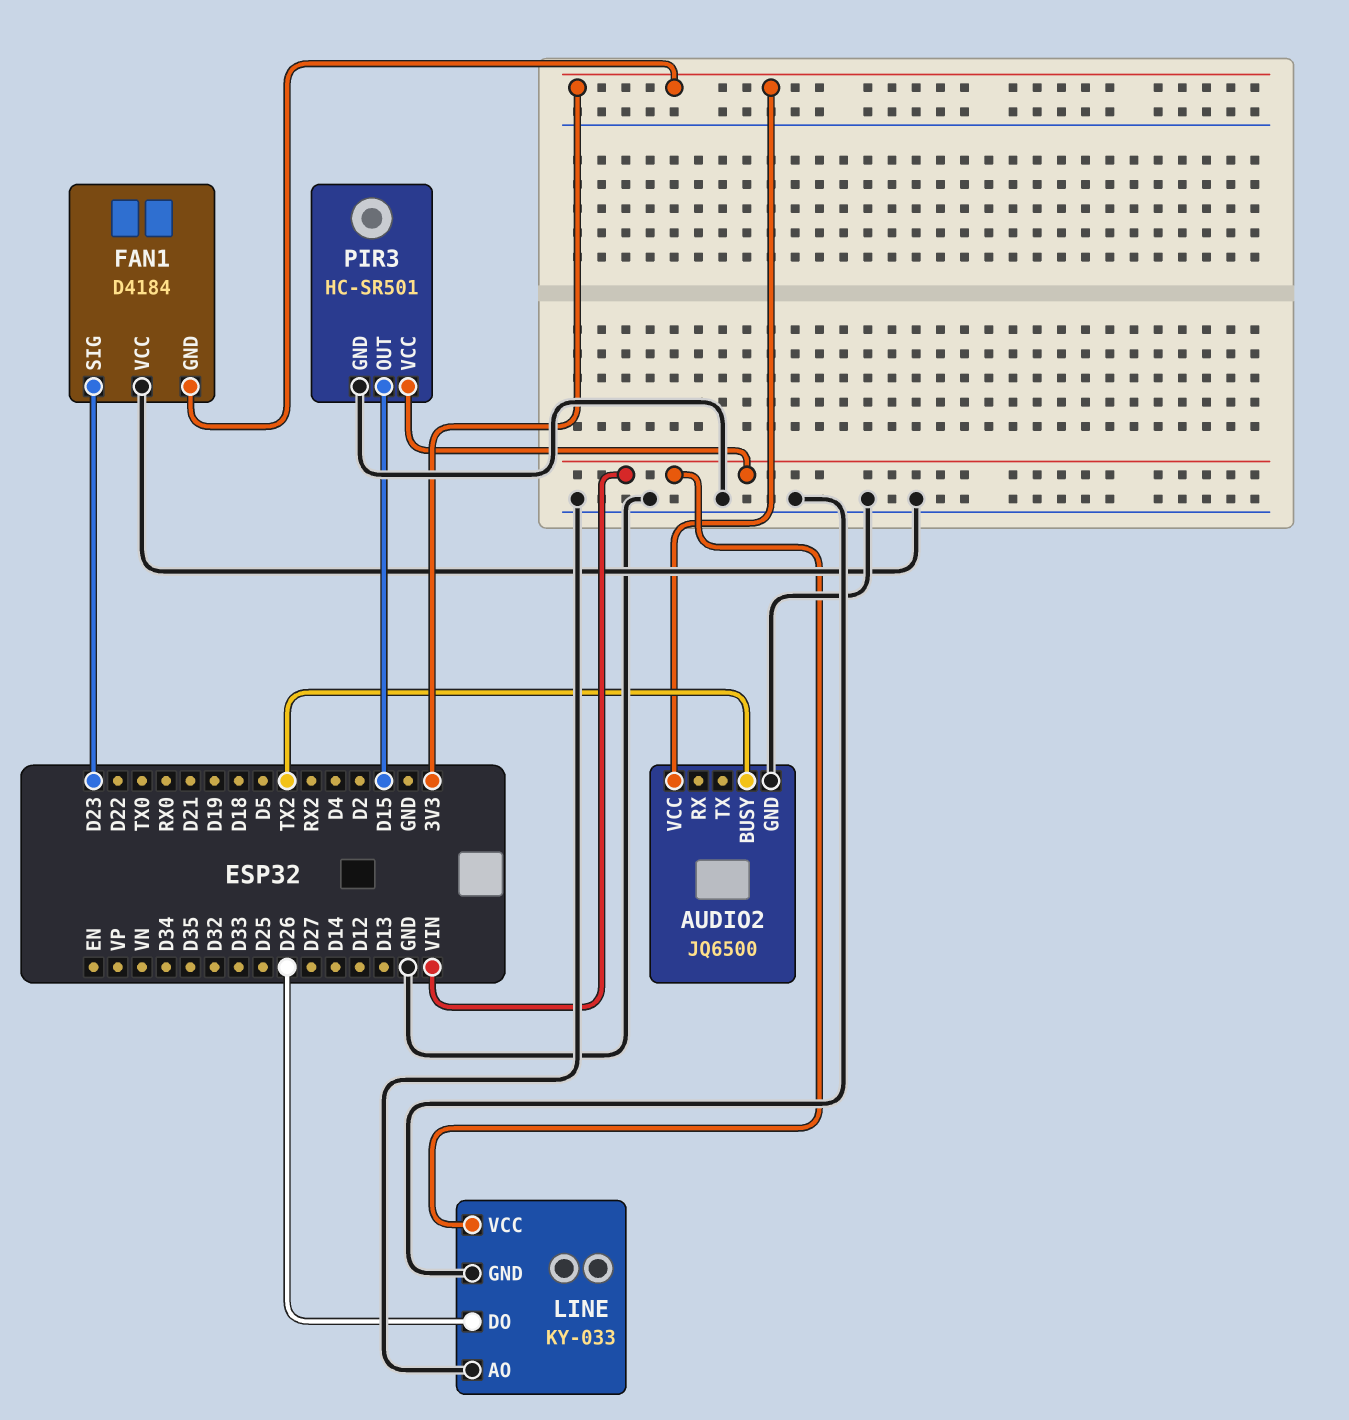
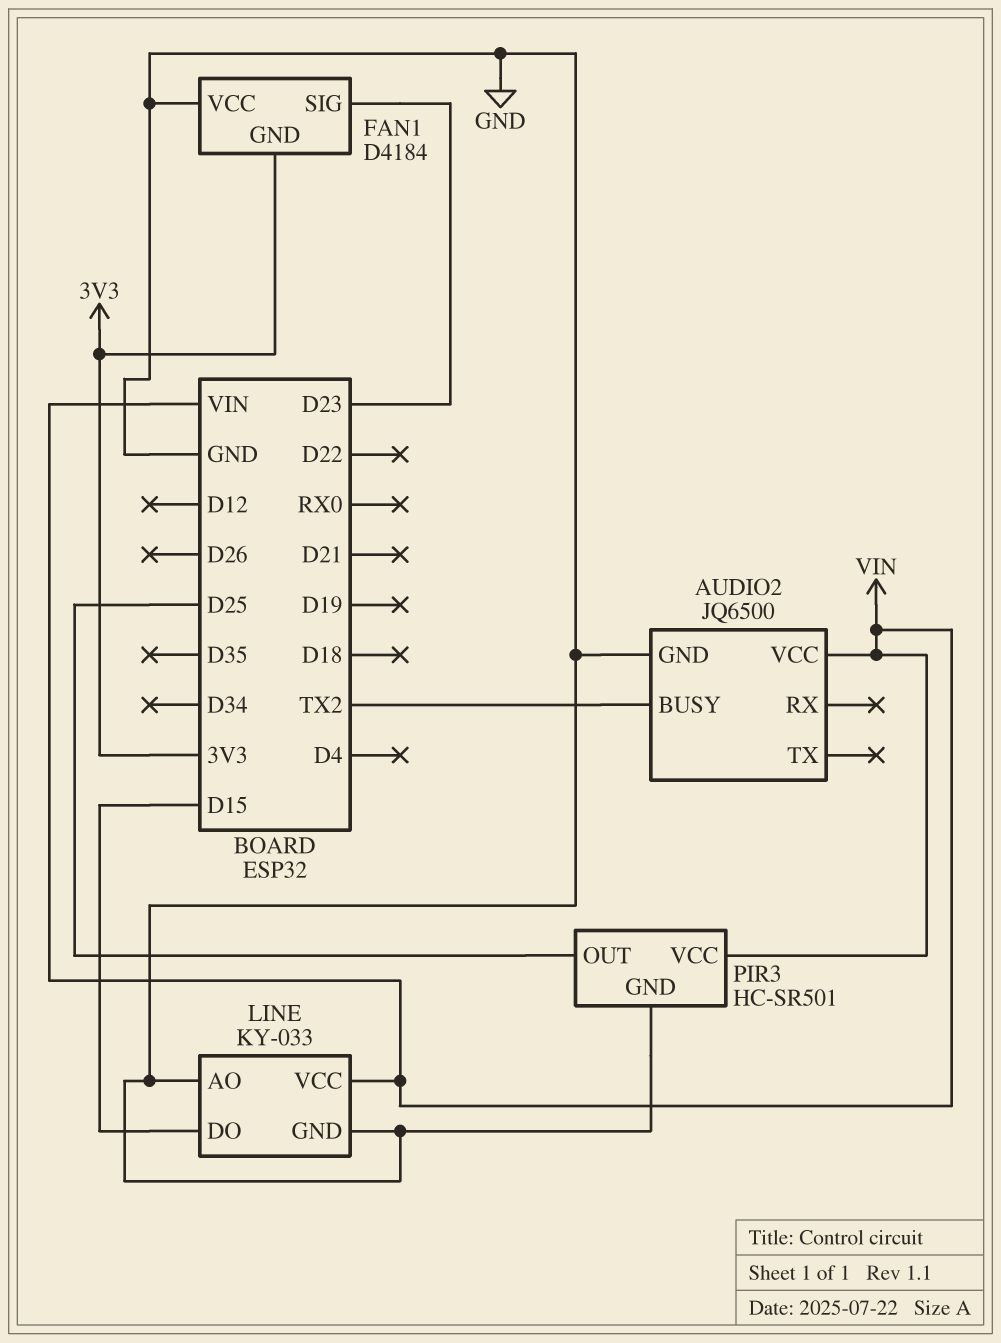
AUDIO2 pin VCC: 3V3 -> VIN
LINE pin DO: D26 -> D15
PIR3 pin OUT: D15 -> D25

